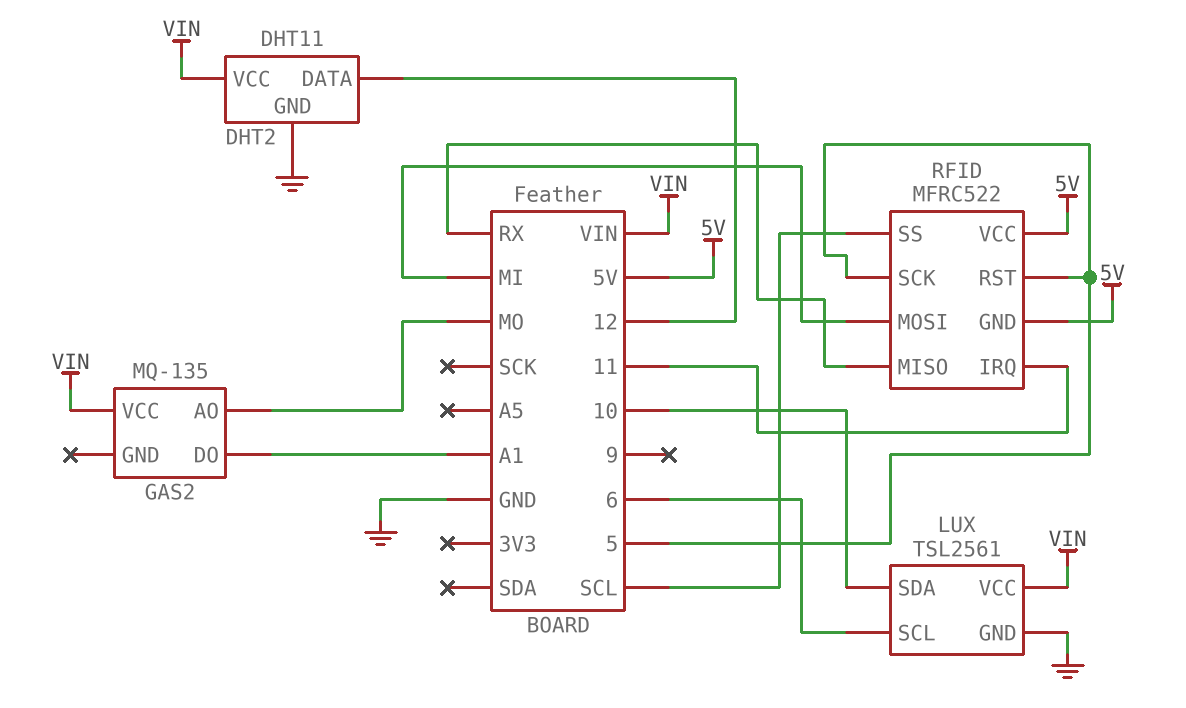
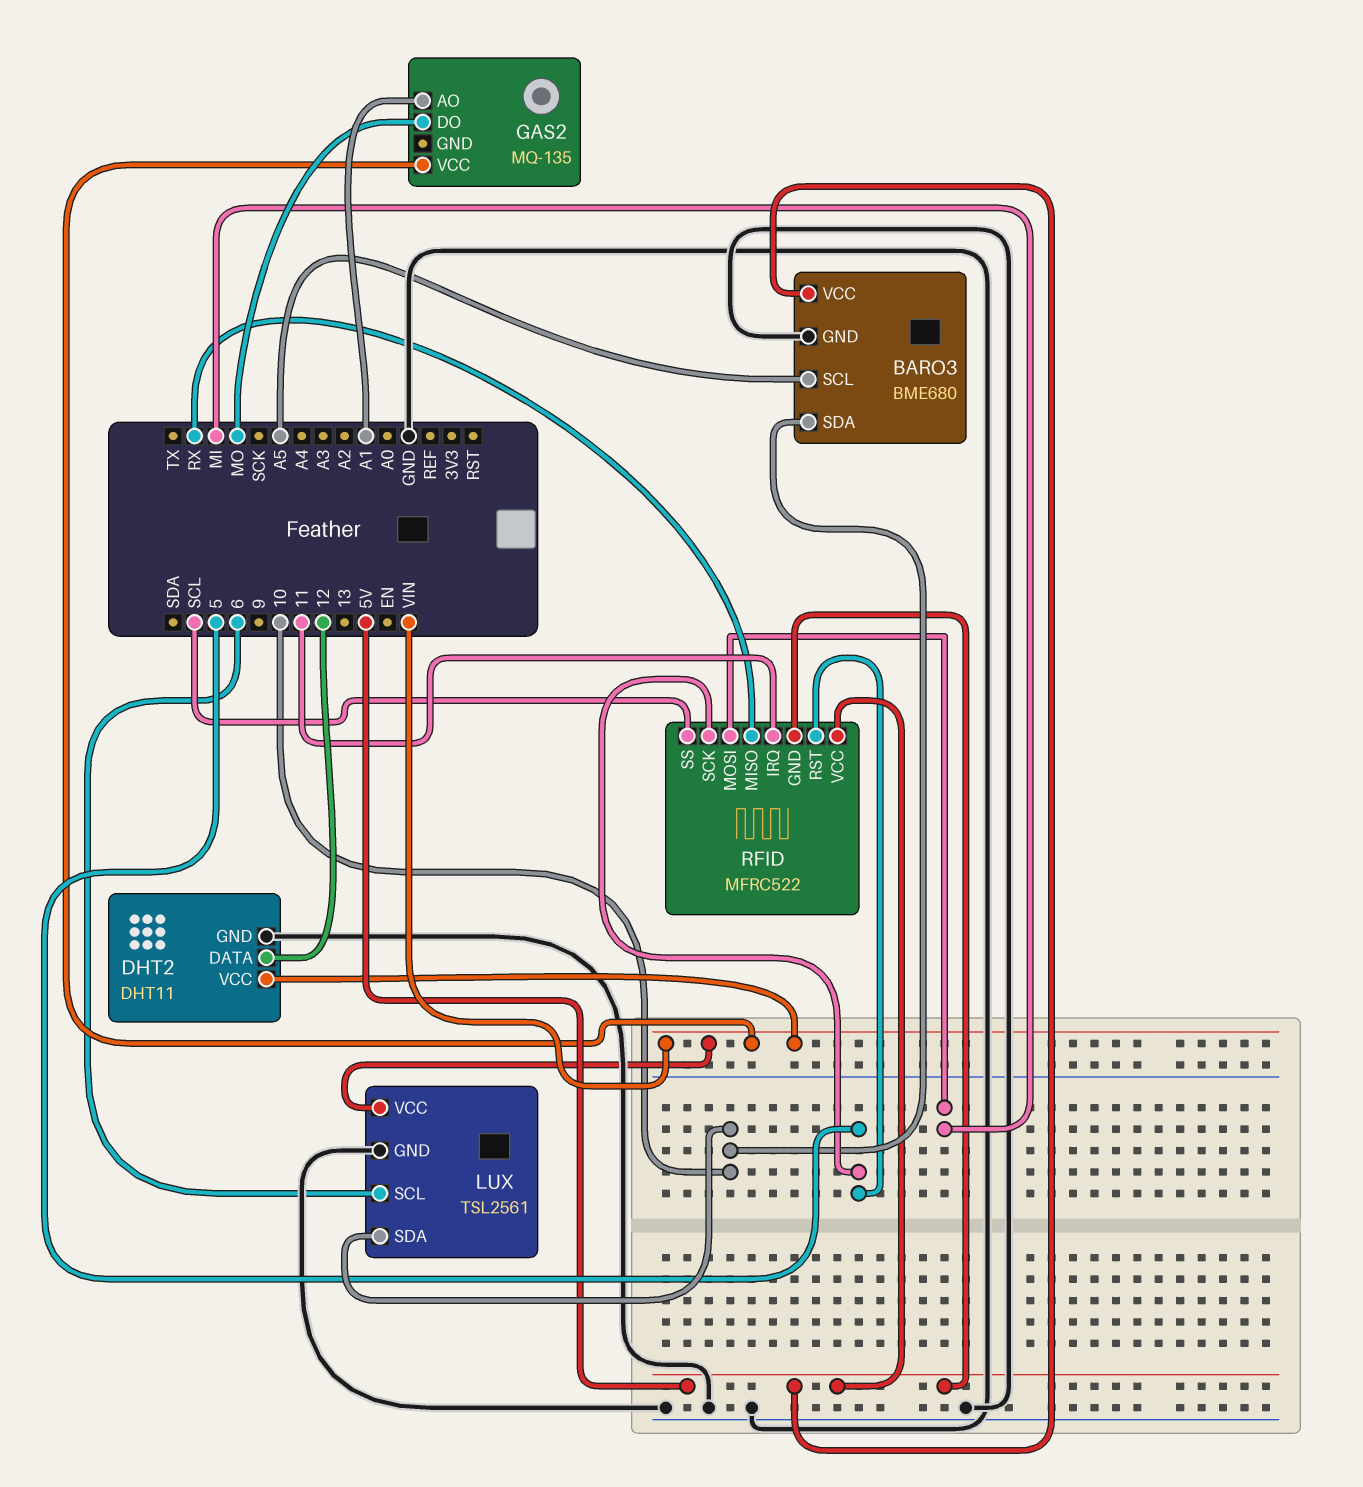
BARO3: none -> BME680
BARO3 pin GND: none -> GND
BARO3 pin SCL: none -> A5
BARO3 pin SDA: none -> 10
BARO3 pin VCC: none -> 5V
GAS2 pin AO: MO -> A1
GAS2 pin DO: A1 -> MO

